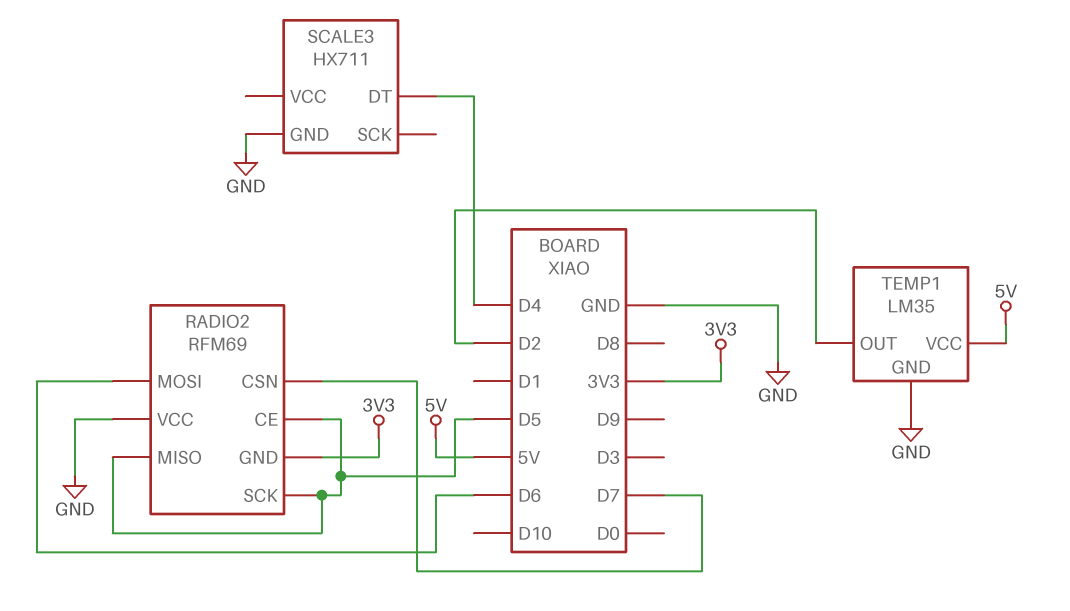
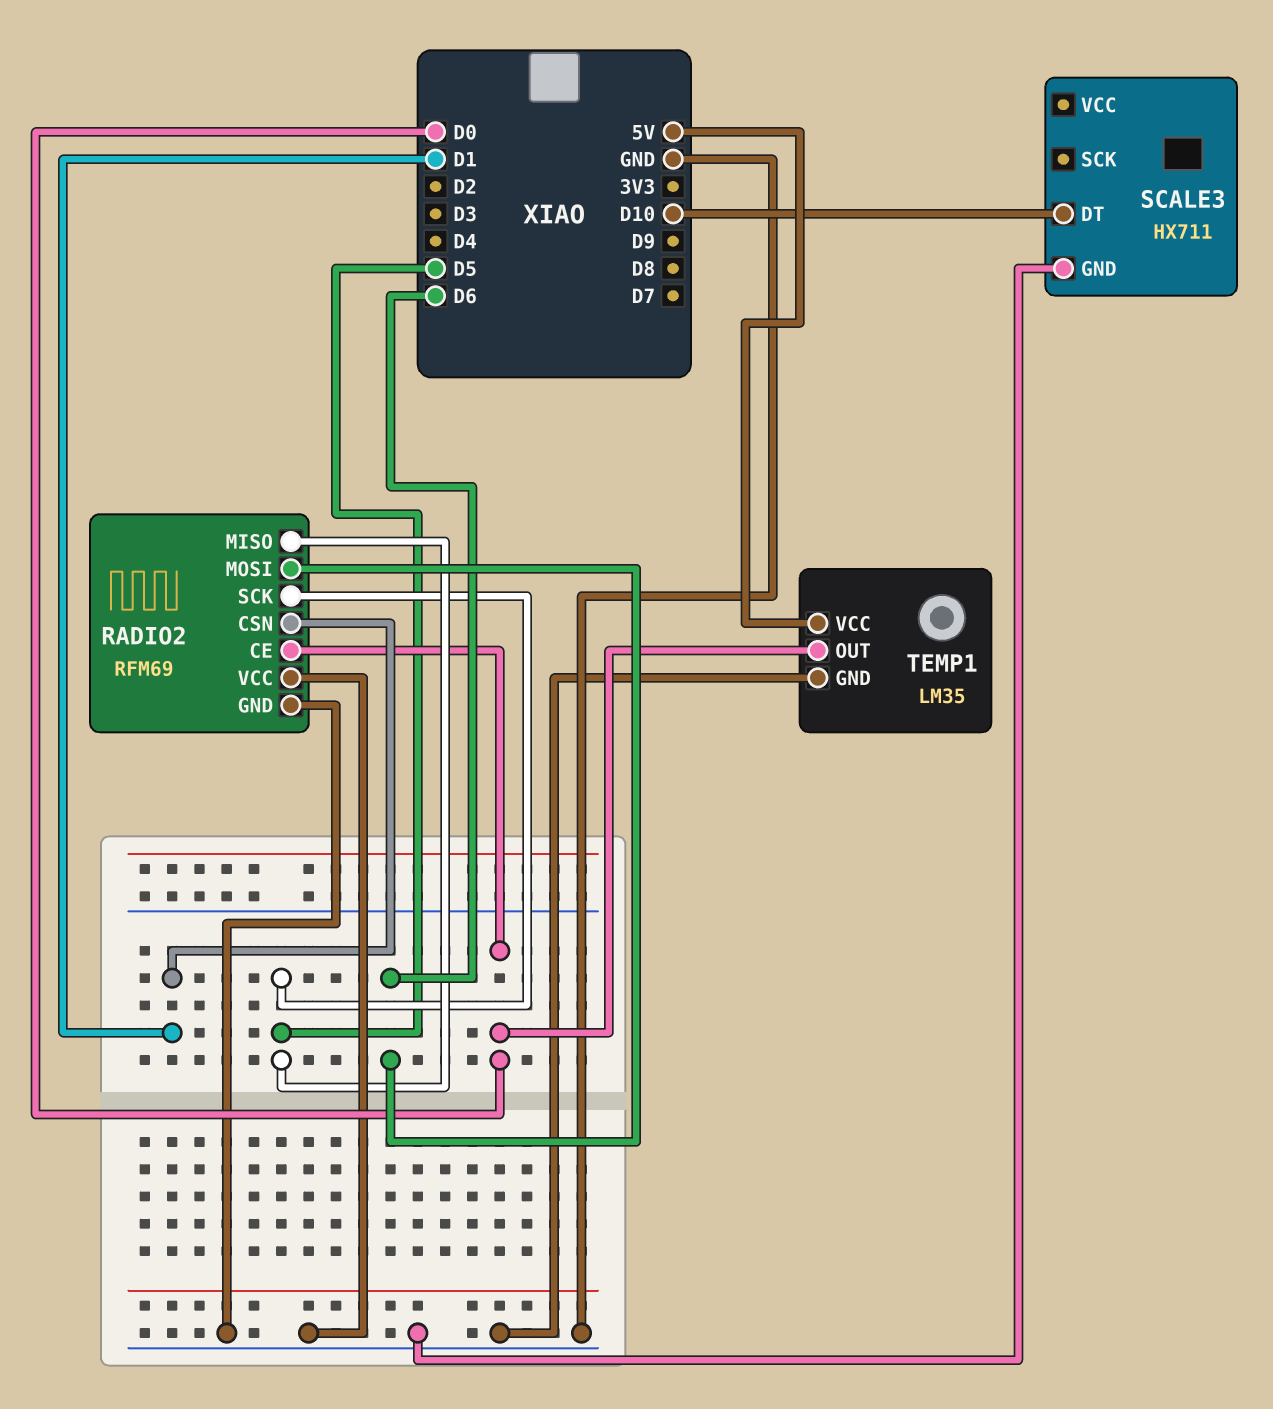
RADIO2 pin CE: D5 -> D0
RADIO2 pin CSN: D7 -> D1
RADIO2 pin GND: 3V3 -> GND
SCALE3 pin DT: D4 -> D10
TEMP1 pin OUT: D2 -> D0

